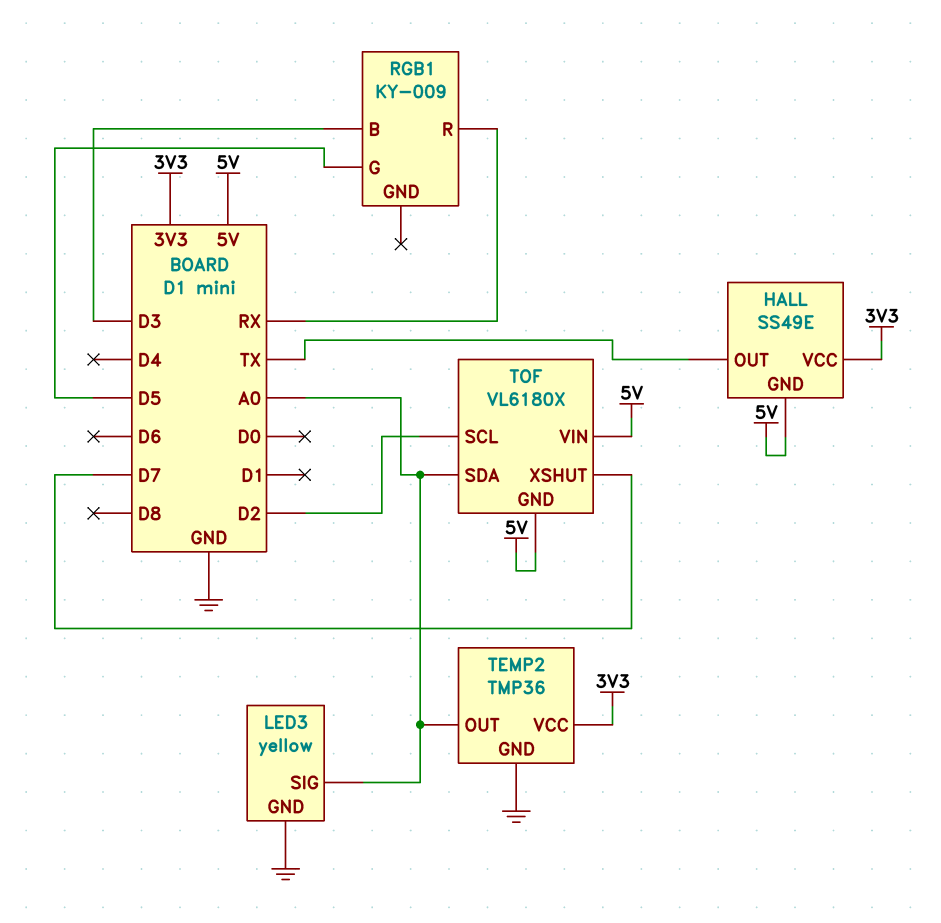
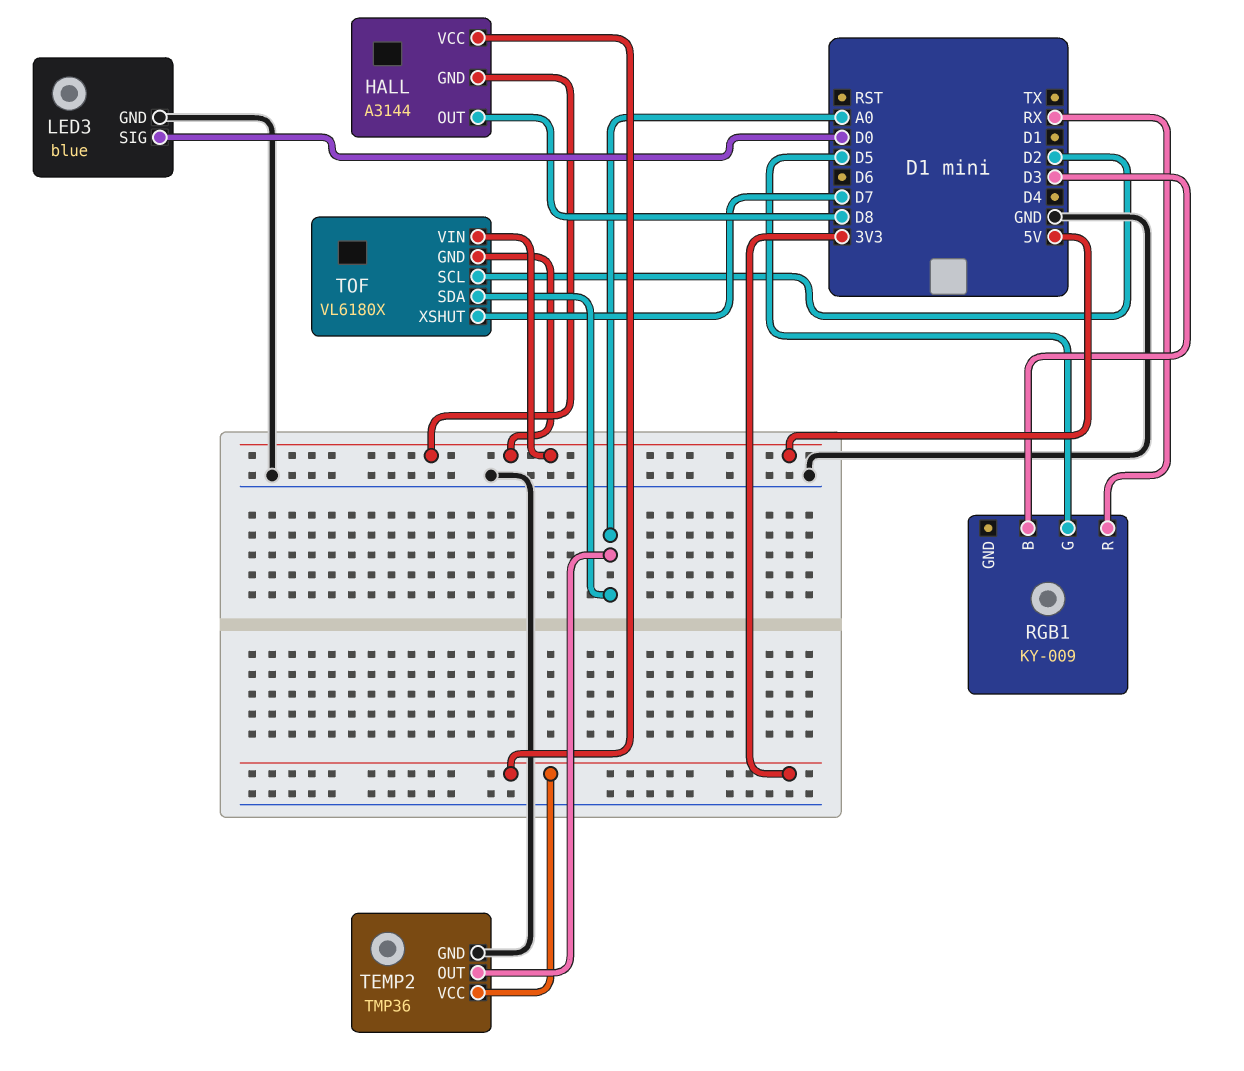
HALL: SS49E -> A3144
HALL pin OUT: TX -> D8
LED3: yellow -> blue
LED3 pin SIG: A0 -> D0

